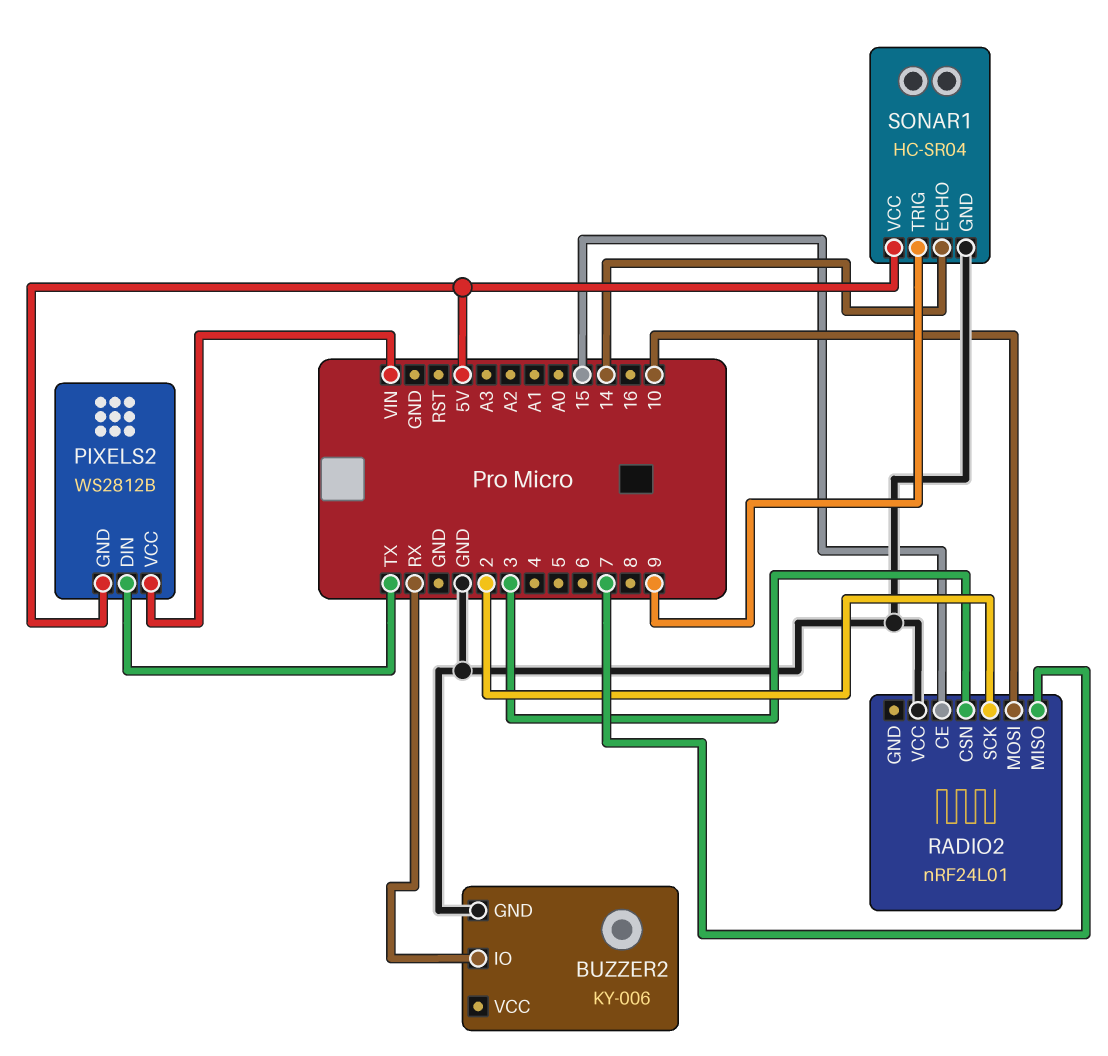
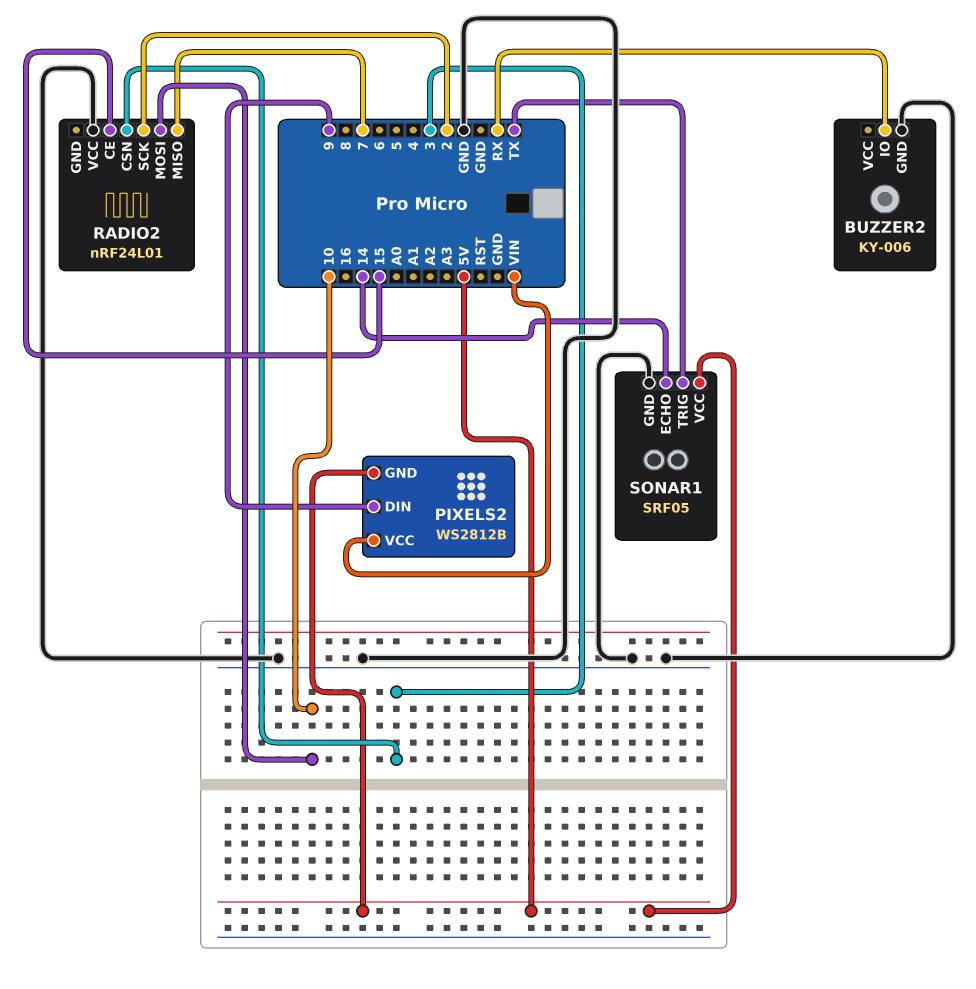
PIXELS2 pin DIN: TX -> 9
SONAR1: HC-SR04 -> SRF05
SONAR1 pin TRIG: 9 -> TX

